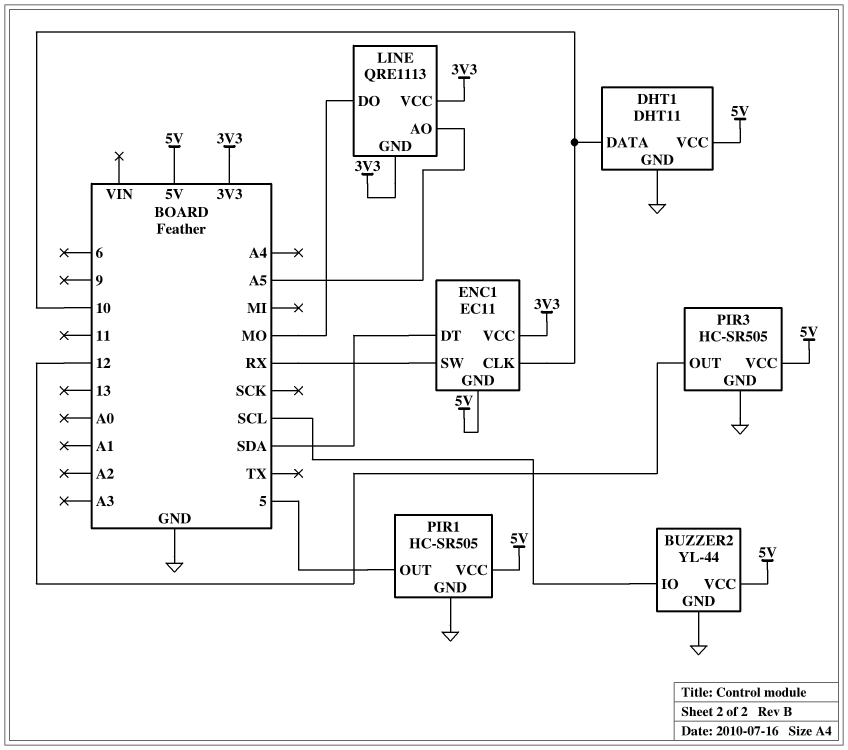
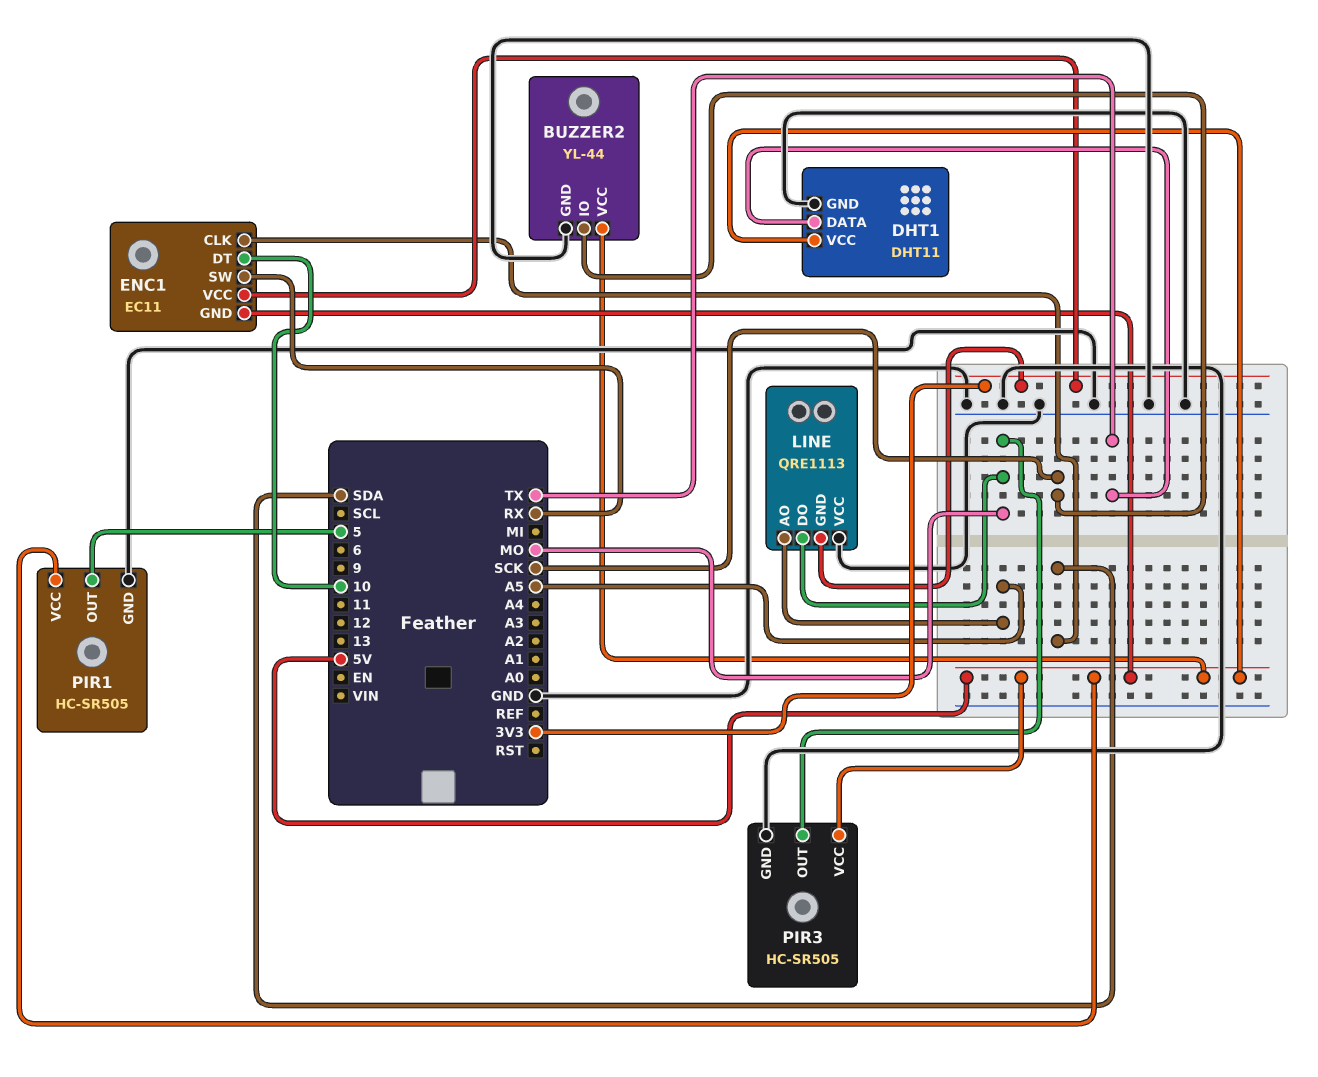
BUZZER2 pin IO: SCL -> SCK
DHT1 pin DATA: 10 -> TX
ENC1 pin CLK: 10 -> SDA
ENC1 pin DT: SDA -> 10
LINE pin VCC: 3V3 -> GND
PIR3 pin OUT: 12 -> MO

